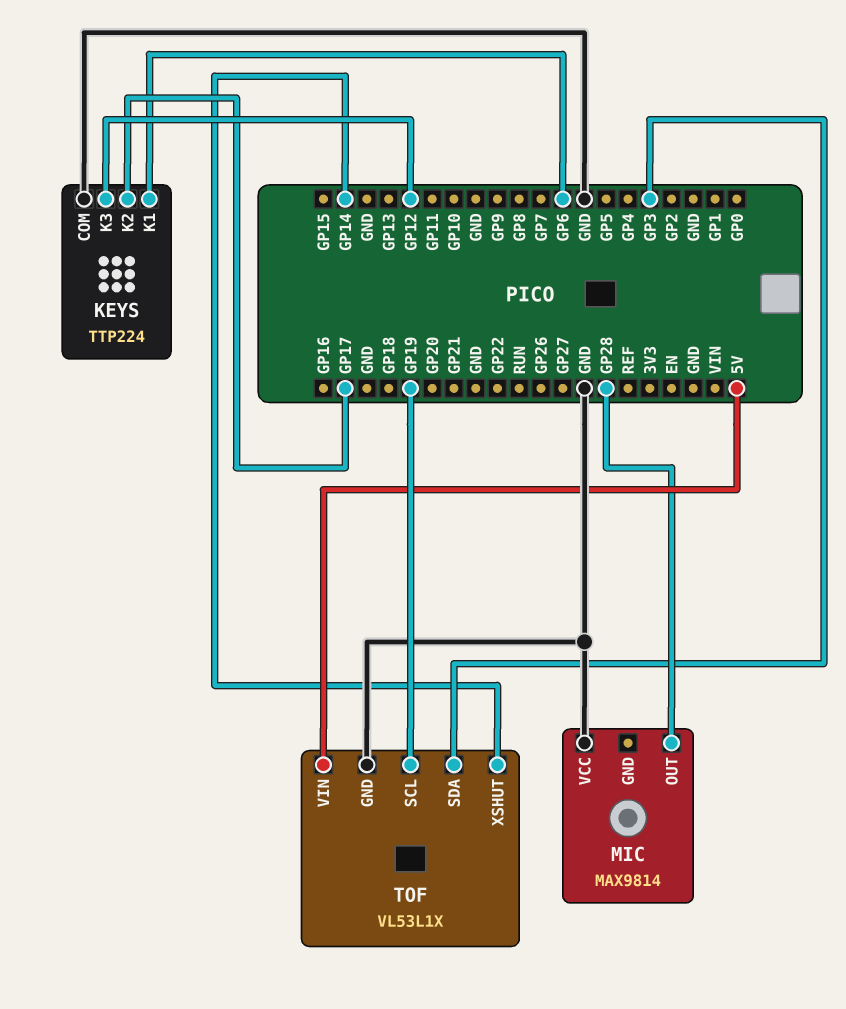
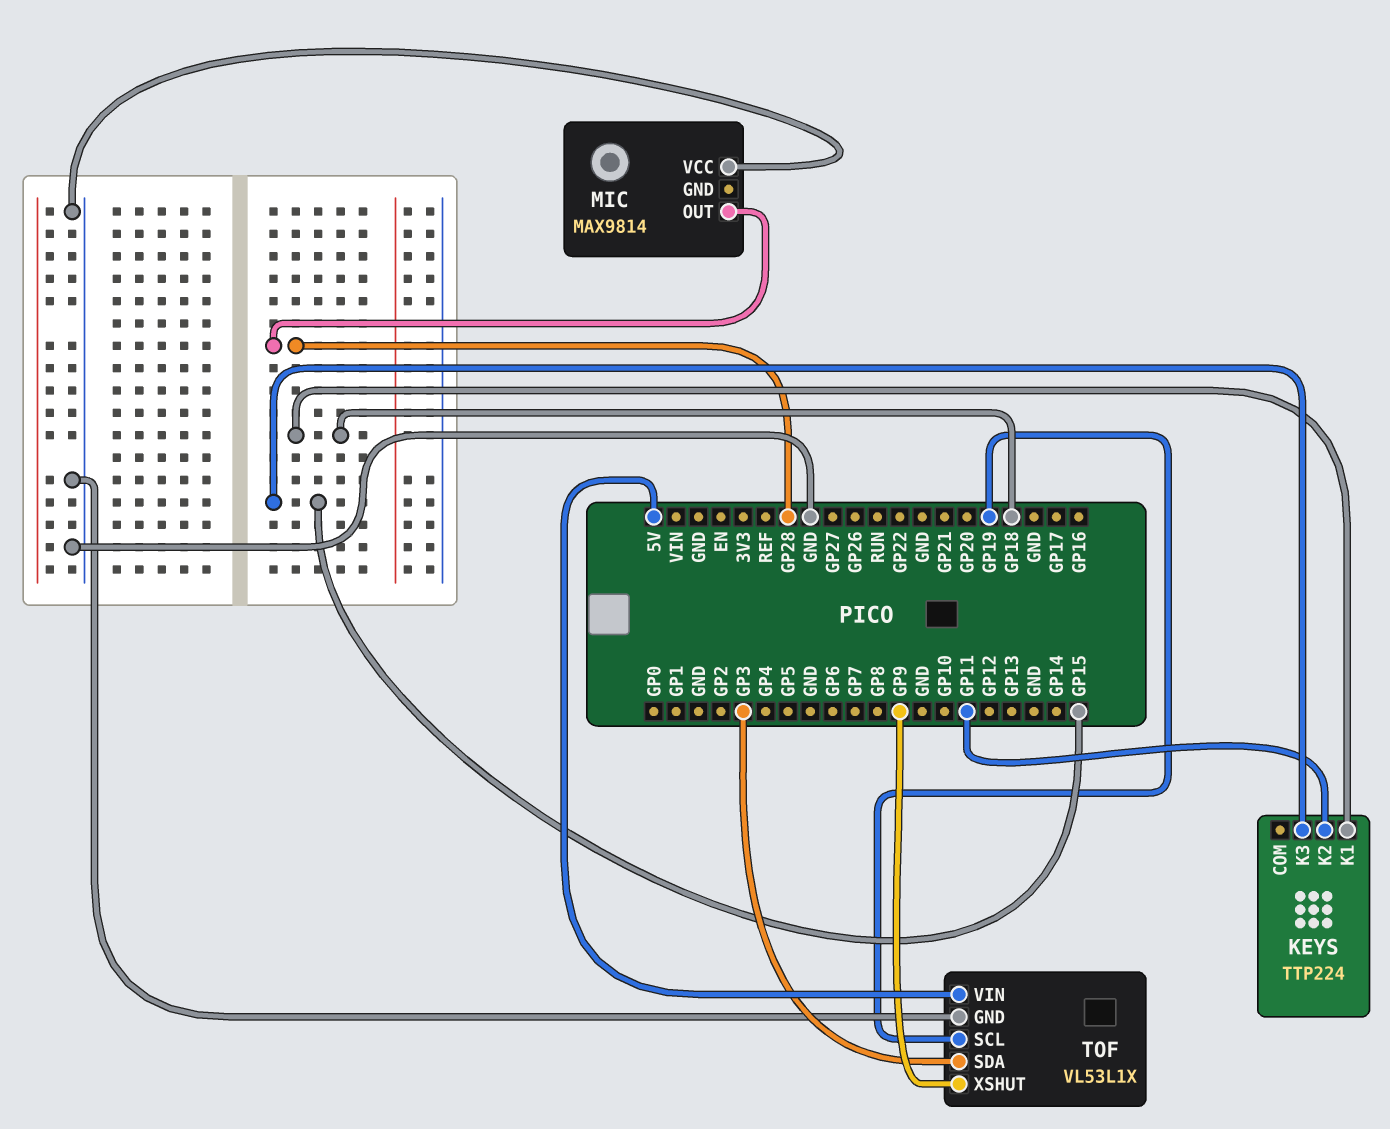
KEYS pin COM: GND -> none
KEYS pin K1: GP6 -> GP18
KEYS pin K2: GP17 -> GP11
KEYS pin K3: GP12 -> GP15
TOF pin XSHUT: GP14 -> GP9

